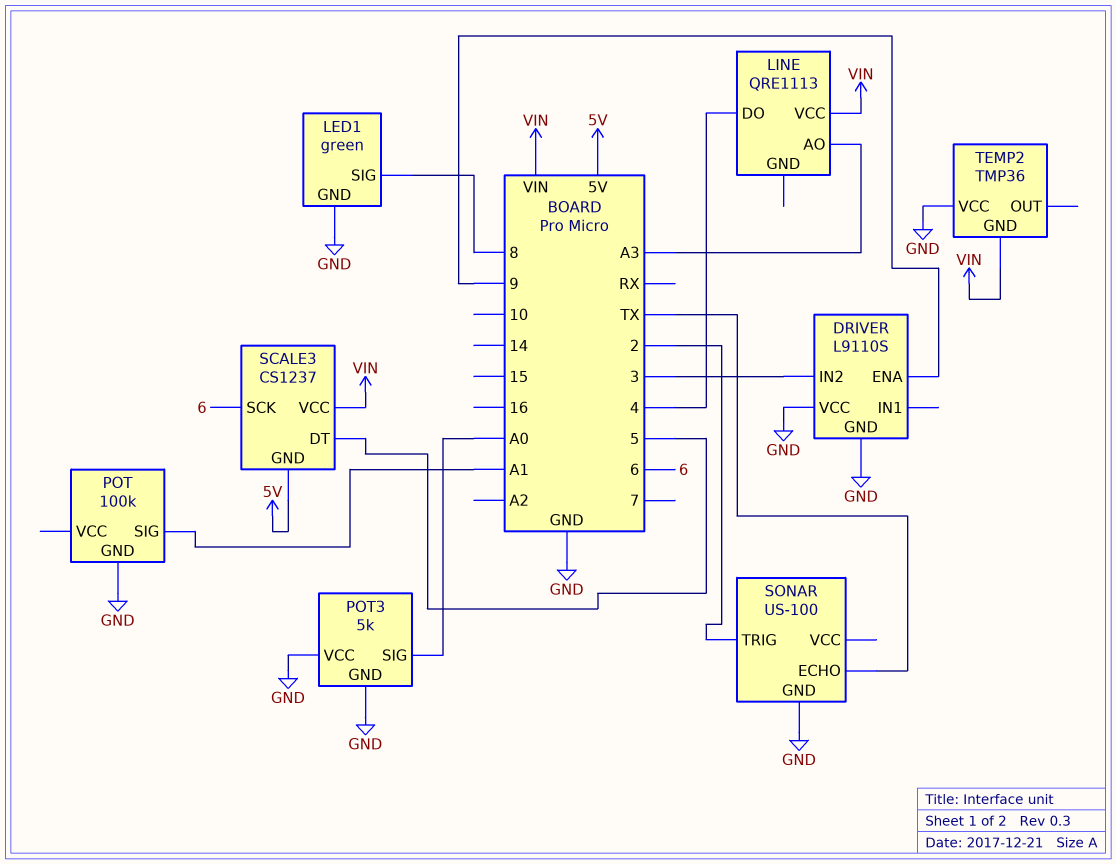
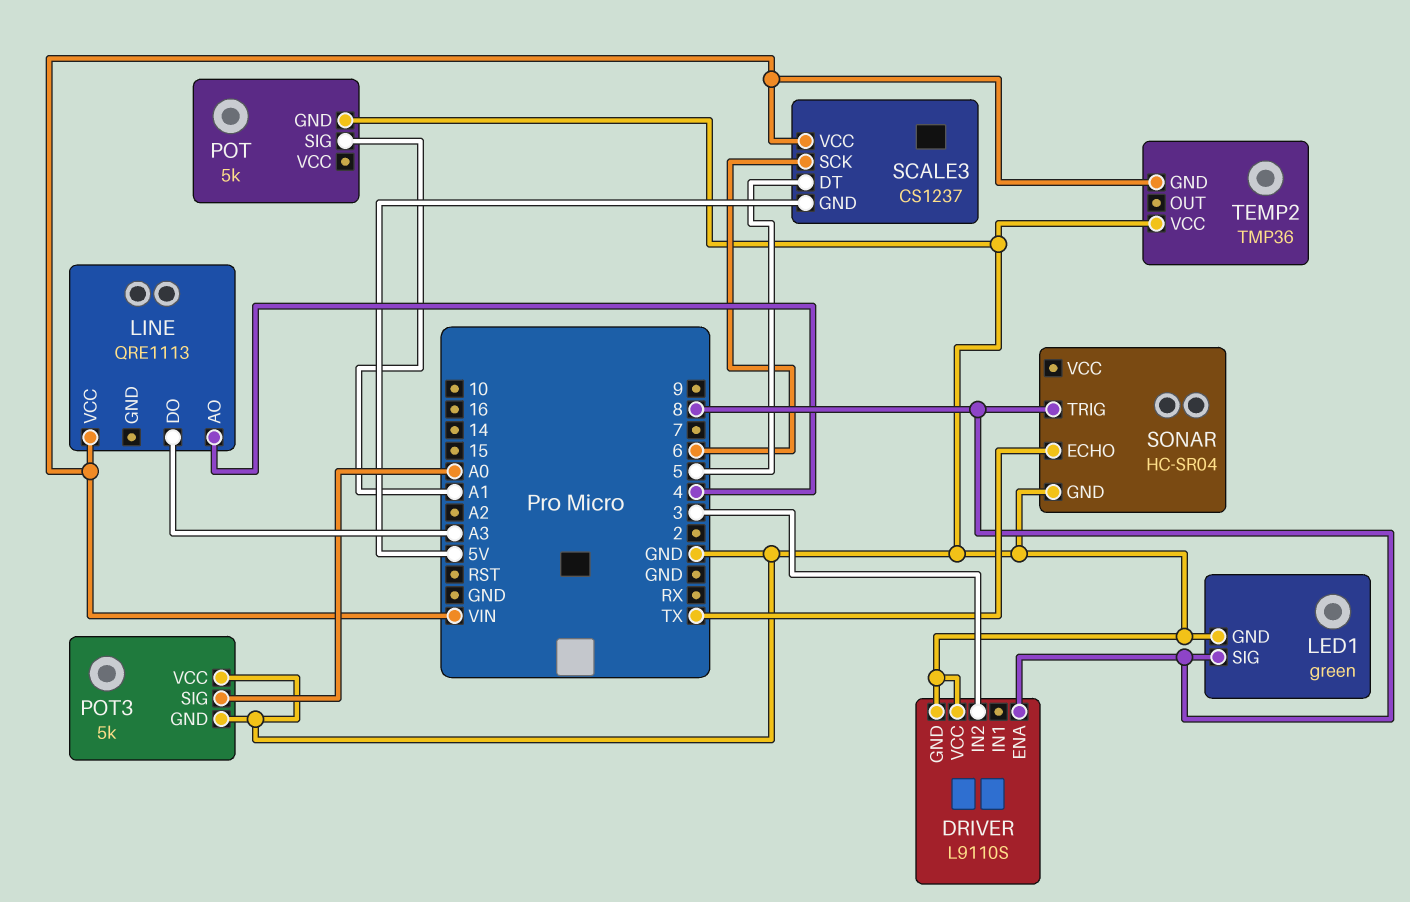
DRIVER pin ENA: 9 -> 8
LINE pin AO: A3 -> 4
LINE pin DO: 4 -> A3
POT: 100k -> 5k
SONAR: US-100 -> HC-SR04
SONAR pin TRIG: 2 -> 8

